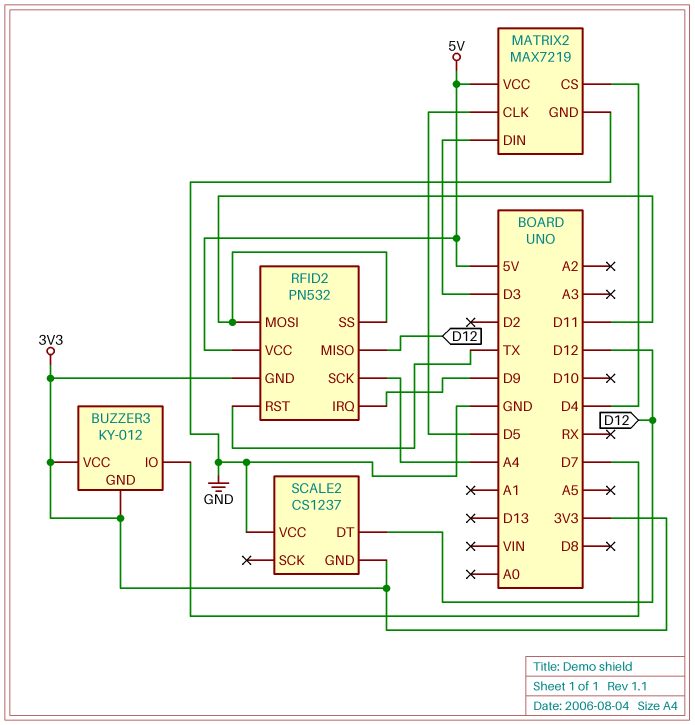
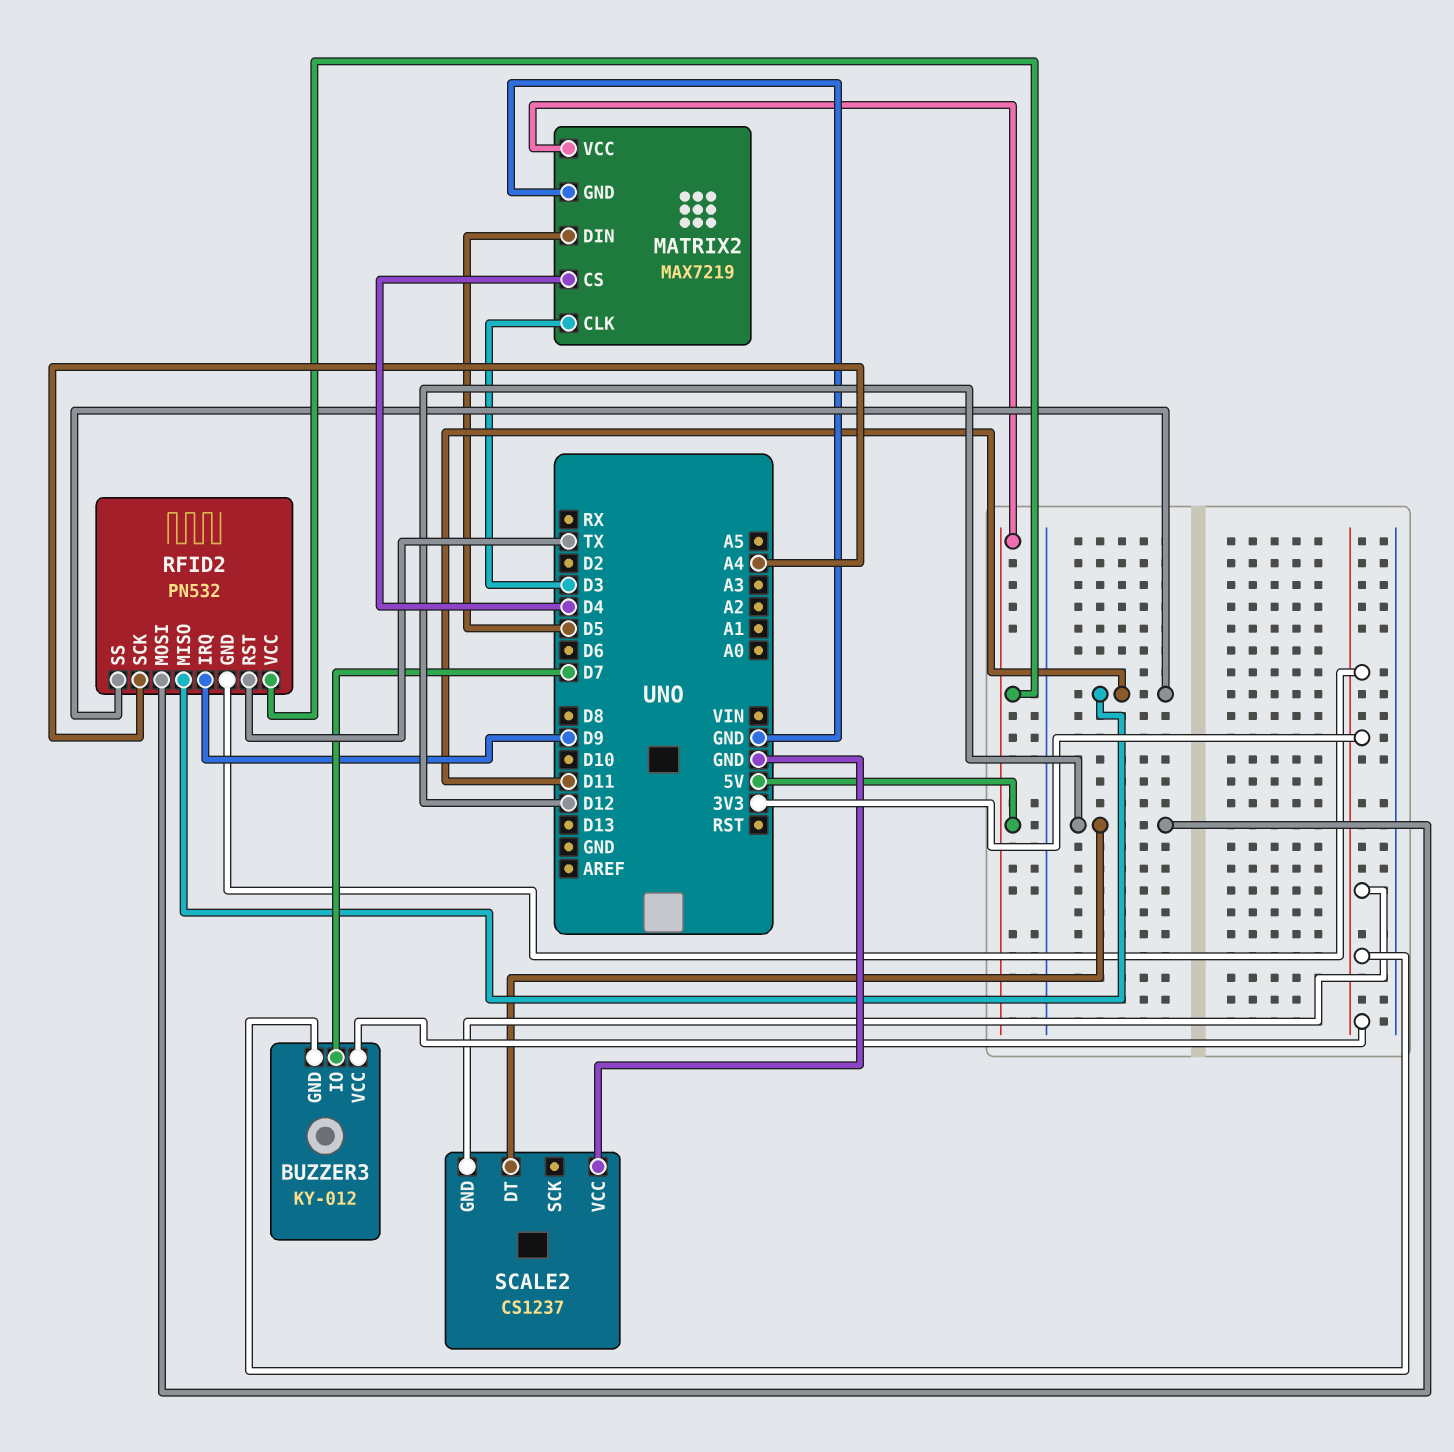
MATRIX2 pin CLK: D5 -> D3
MATRIX2 pin DIN: D3 -> D5
RFID2 pin MISO: D12 -> D11
RFID2 pin MOSI: D11 -> D12

